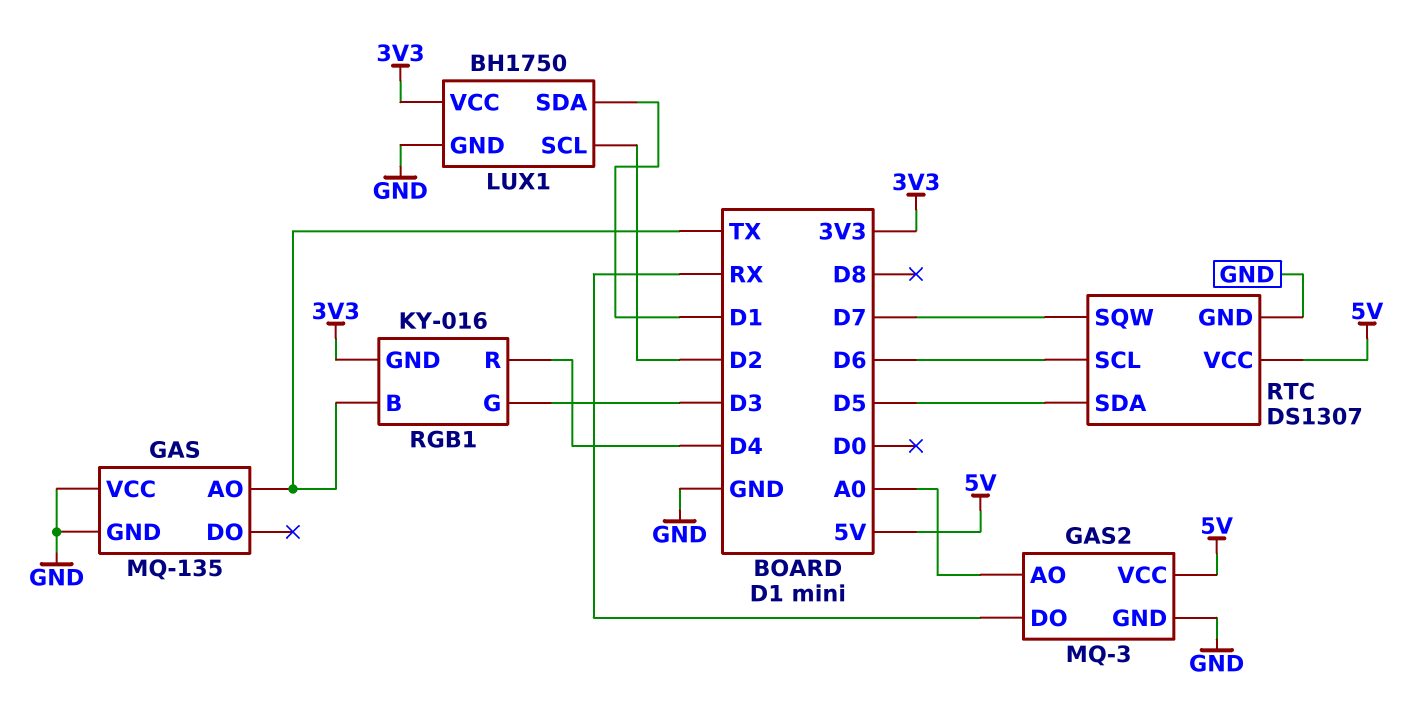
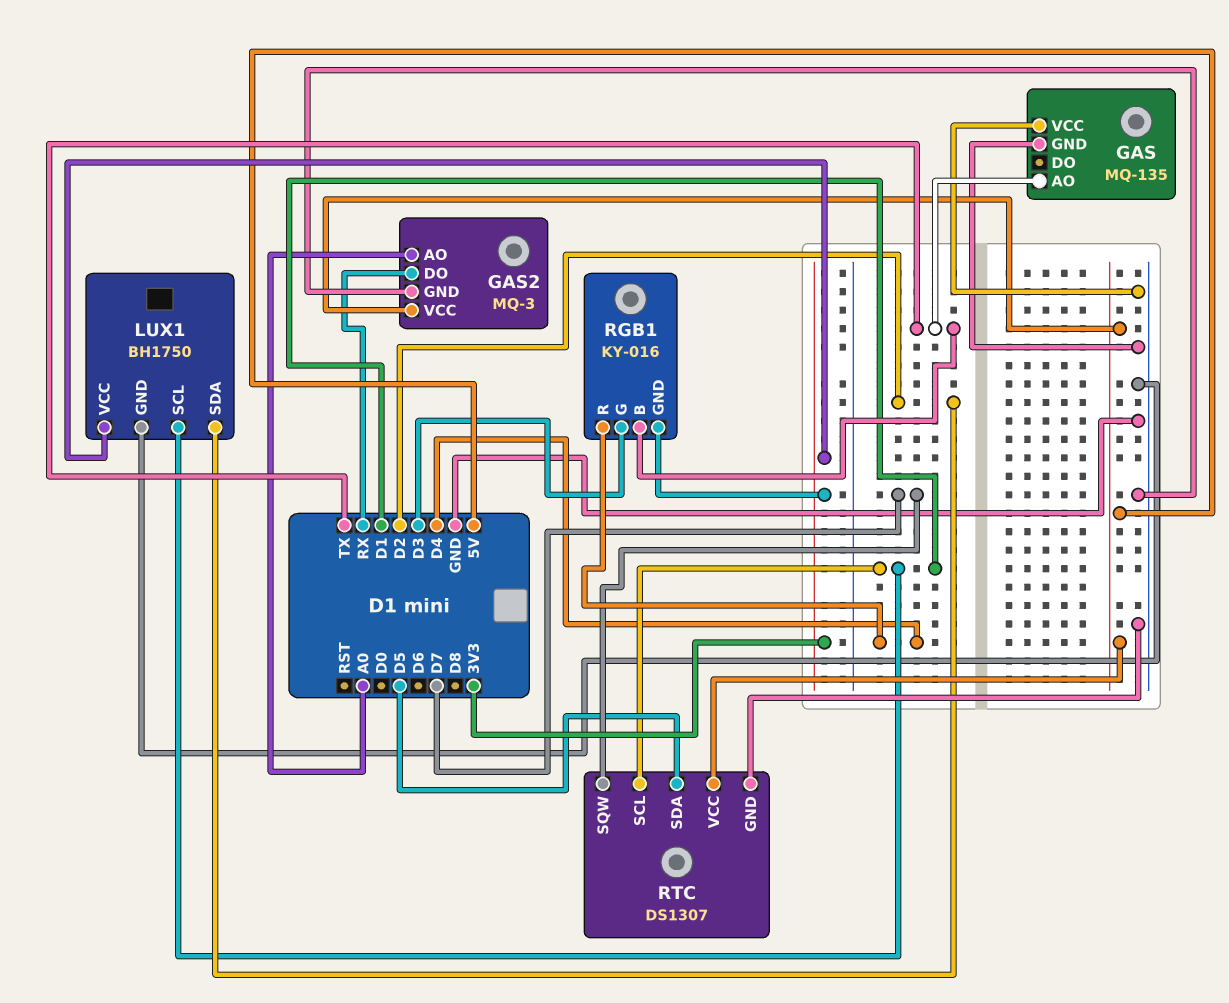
LUX1 pin SCL: D2 -> D1
LUX1 pin SDA: D1 -> D2
RTC pin SCL: D6 -> D1

